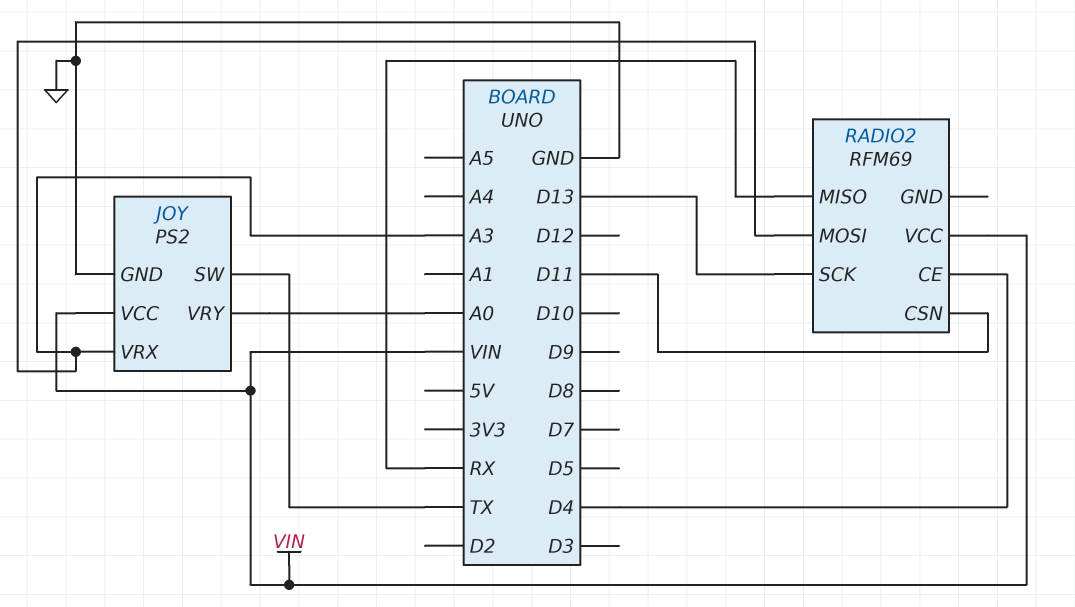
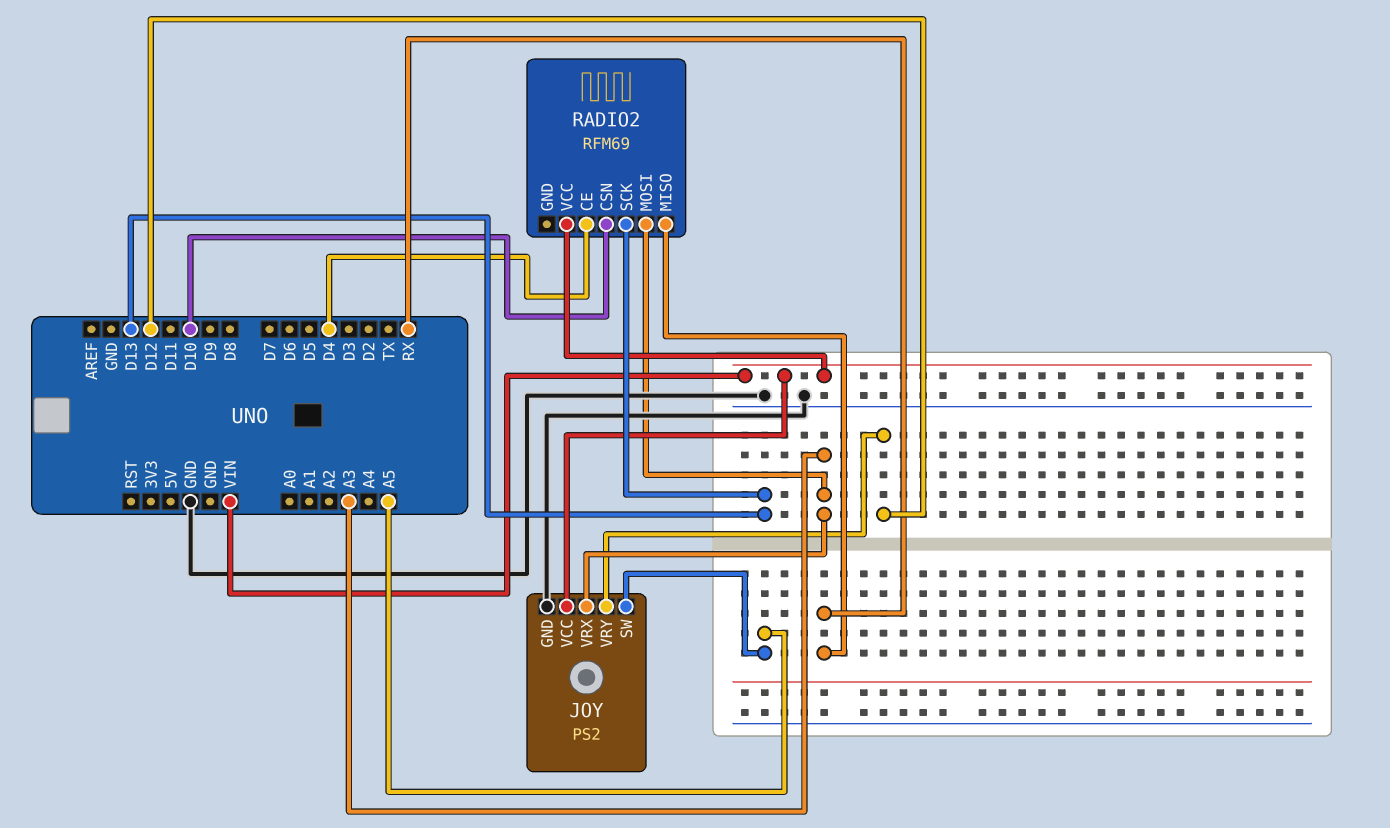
JOY pin SW: TX -> A5
JOY pin VRY: A0 -> D12
RADIO2 pin CSN: D11 -> D10

